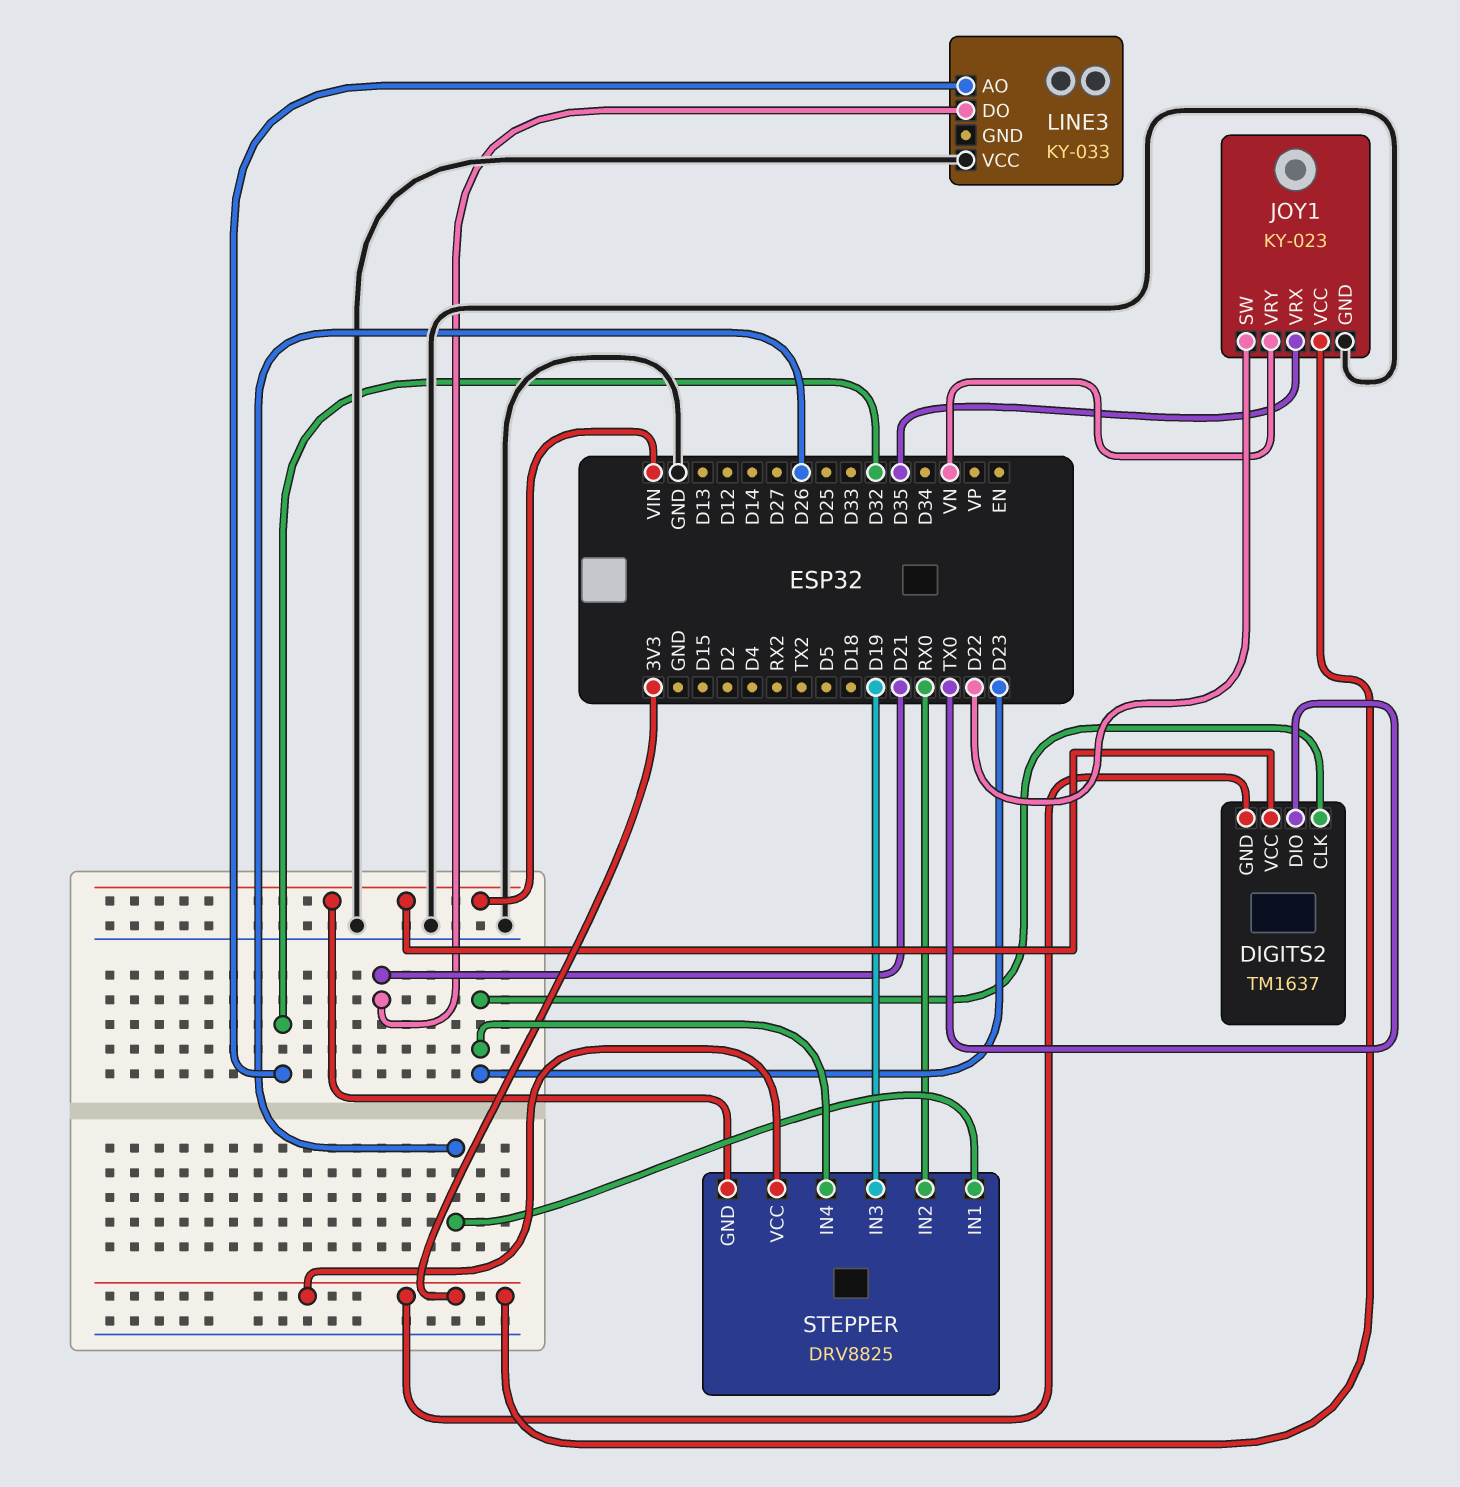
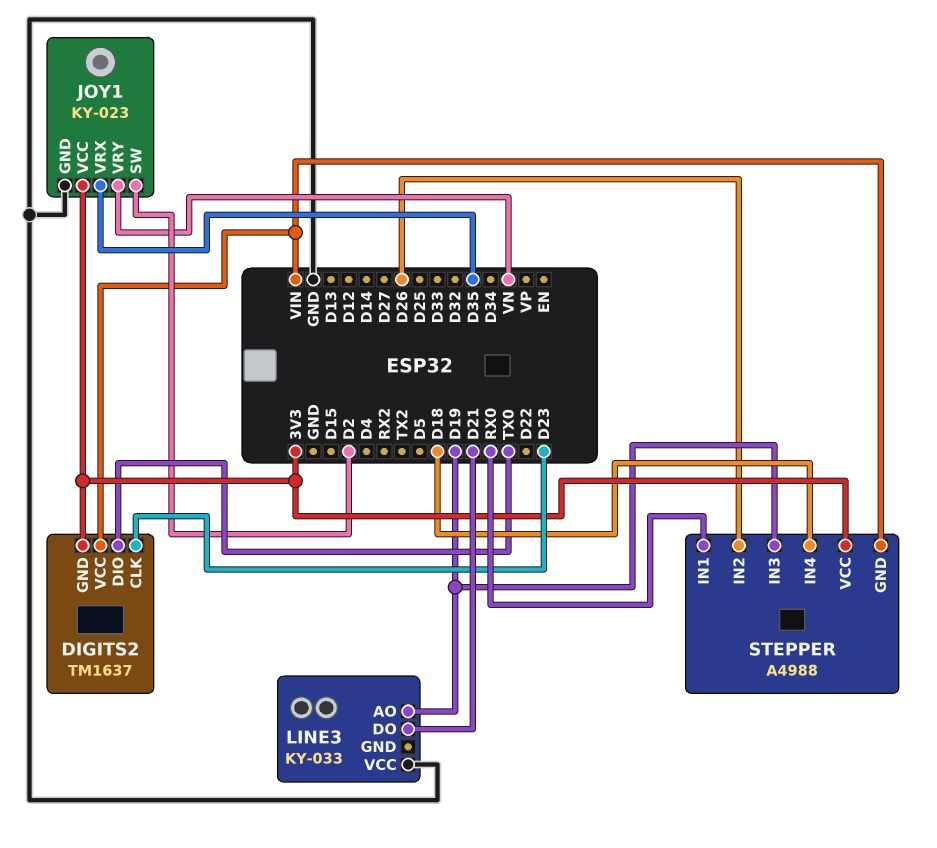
JOY1 pin SW: D22 -> D2
LINE3 pin AO: D32 -> D19
STEPPER: DRV8825 -> A4988
STEPPER pin IN1: D26 -> RX0
STEPPER pin IN2: RX0 -> D26
STEPPER pin IN4: D23 -> D18

